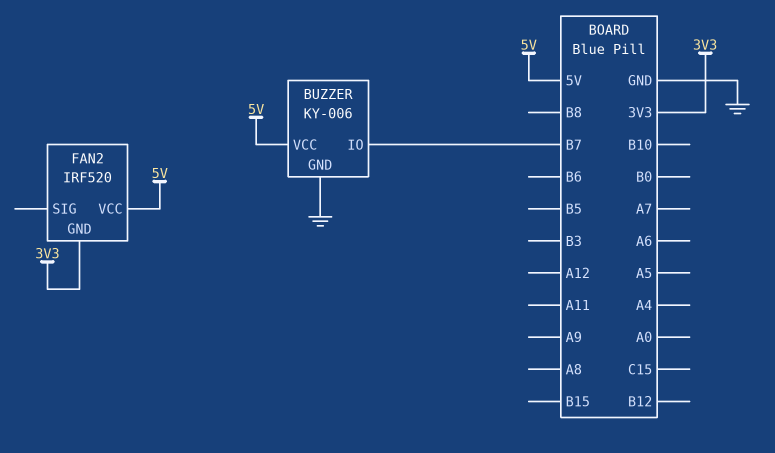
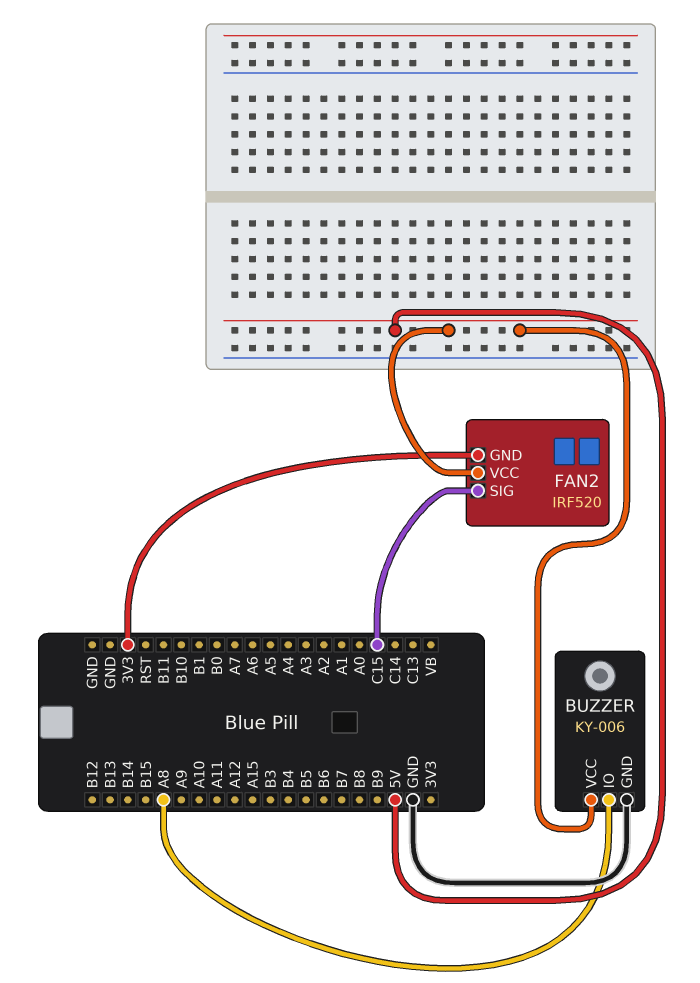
BUZZER pin IO: B7 -> A8
FAN2 pin SIG: none -> C15

